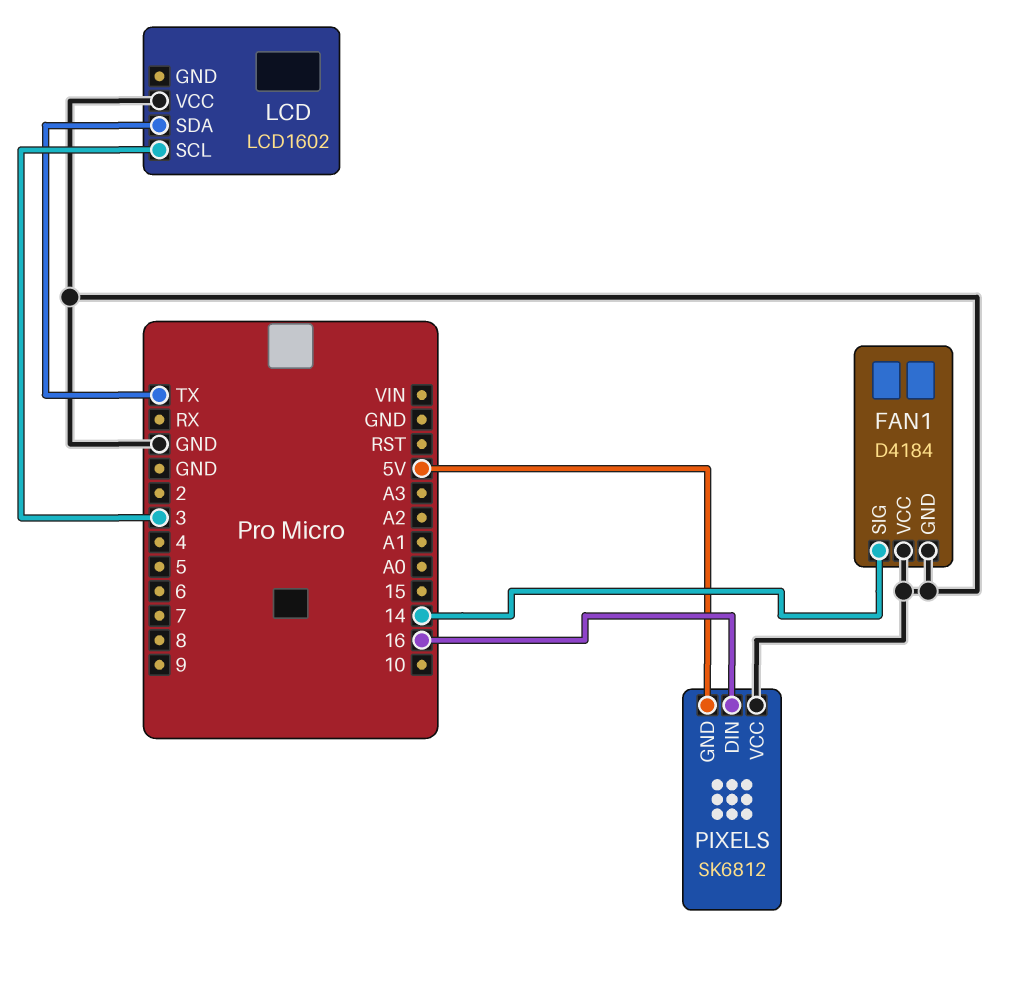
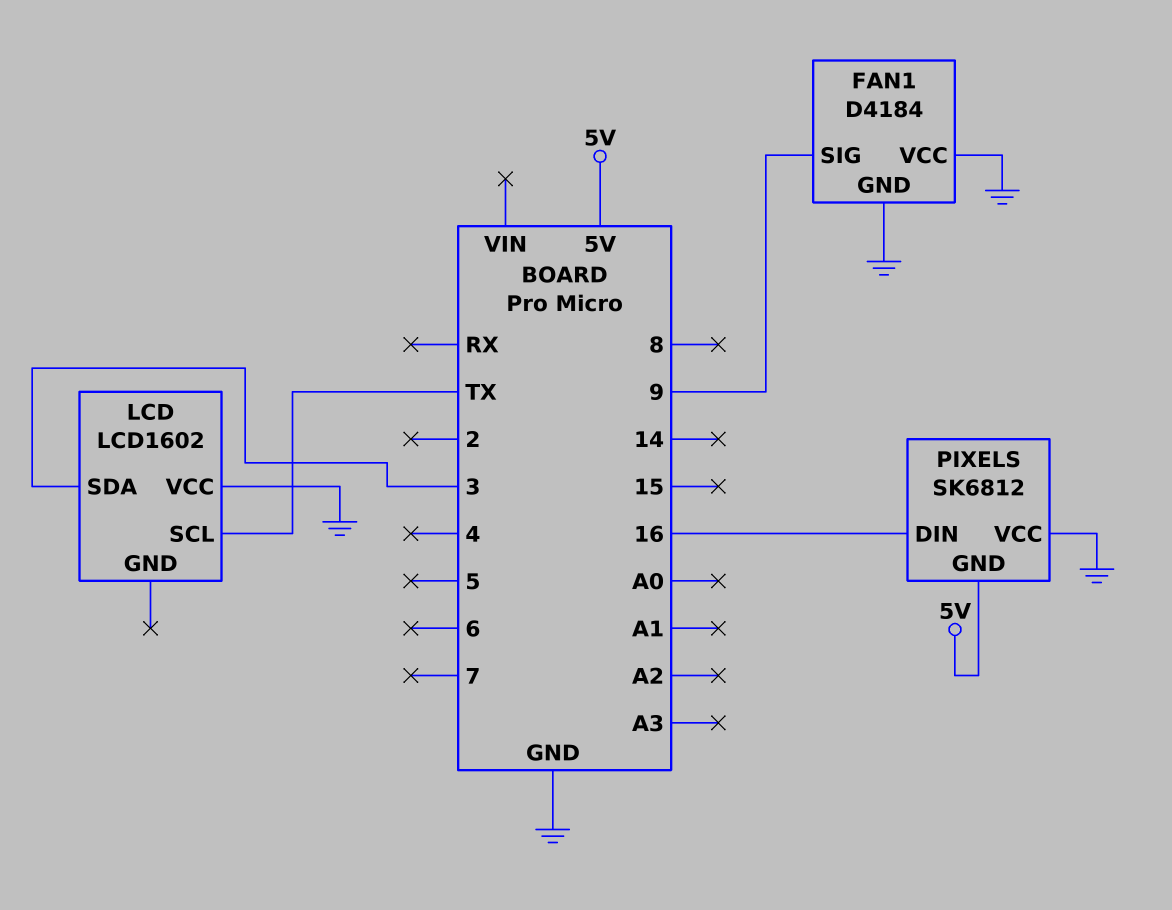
FAN1 pin SIG: 14 -> 9
LCD pin SCL: 3 -> TX
LCD pin SDA: TX -> 3

